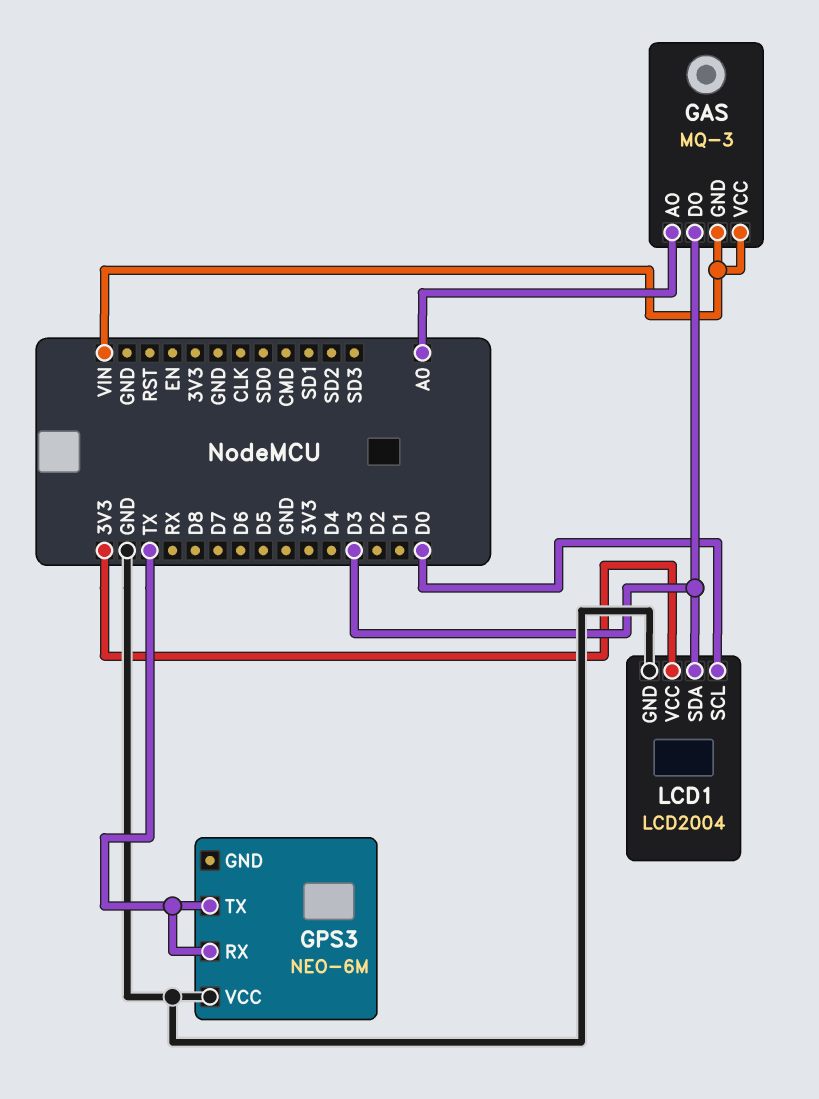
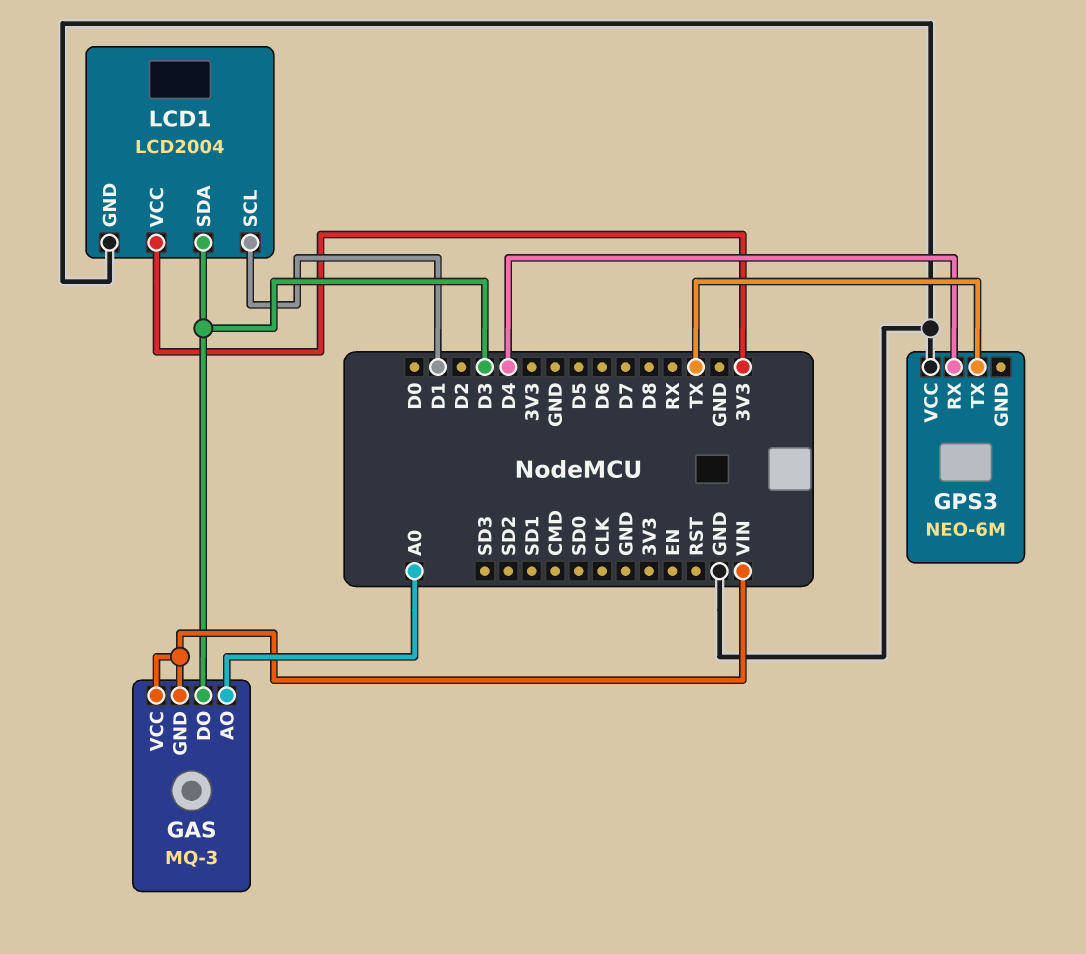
GPS3 pin RX: TX -> D4
LCD1 pin SCL: D0 -> D1

